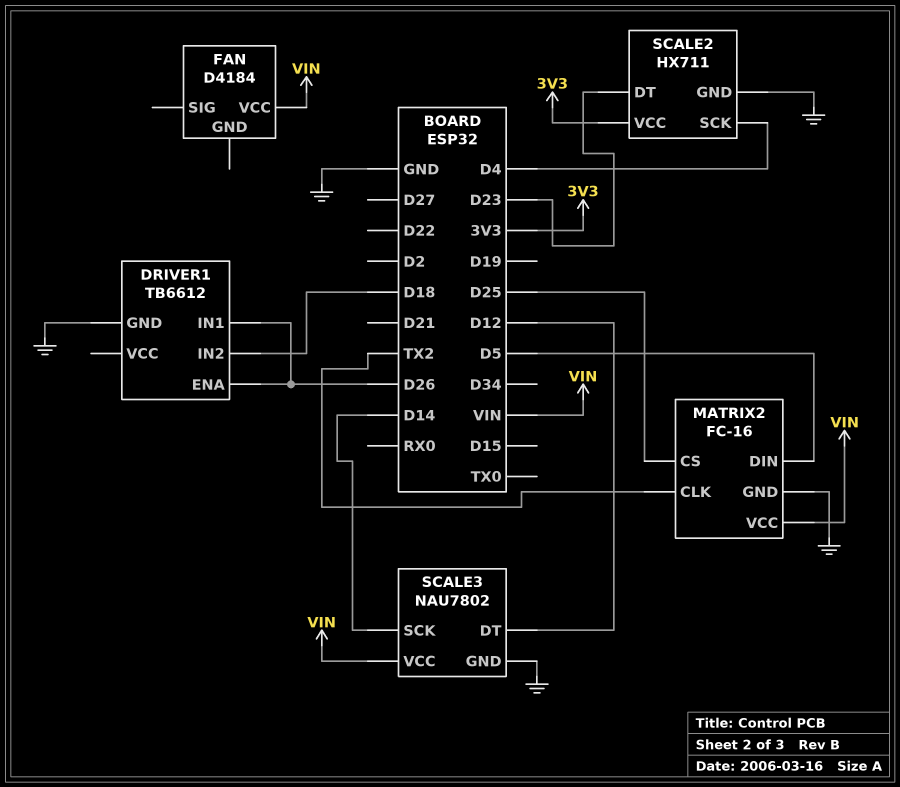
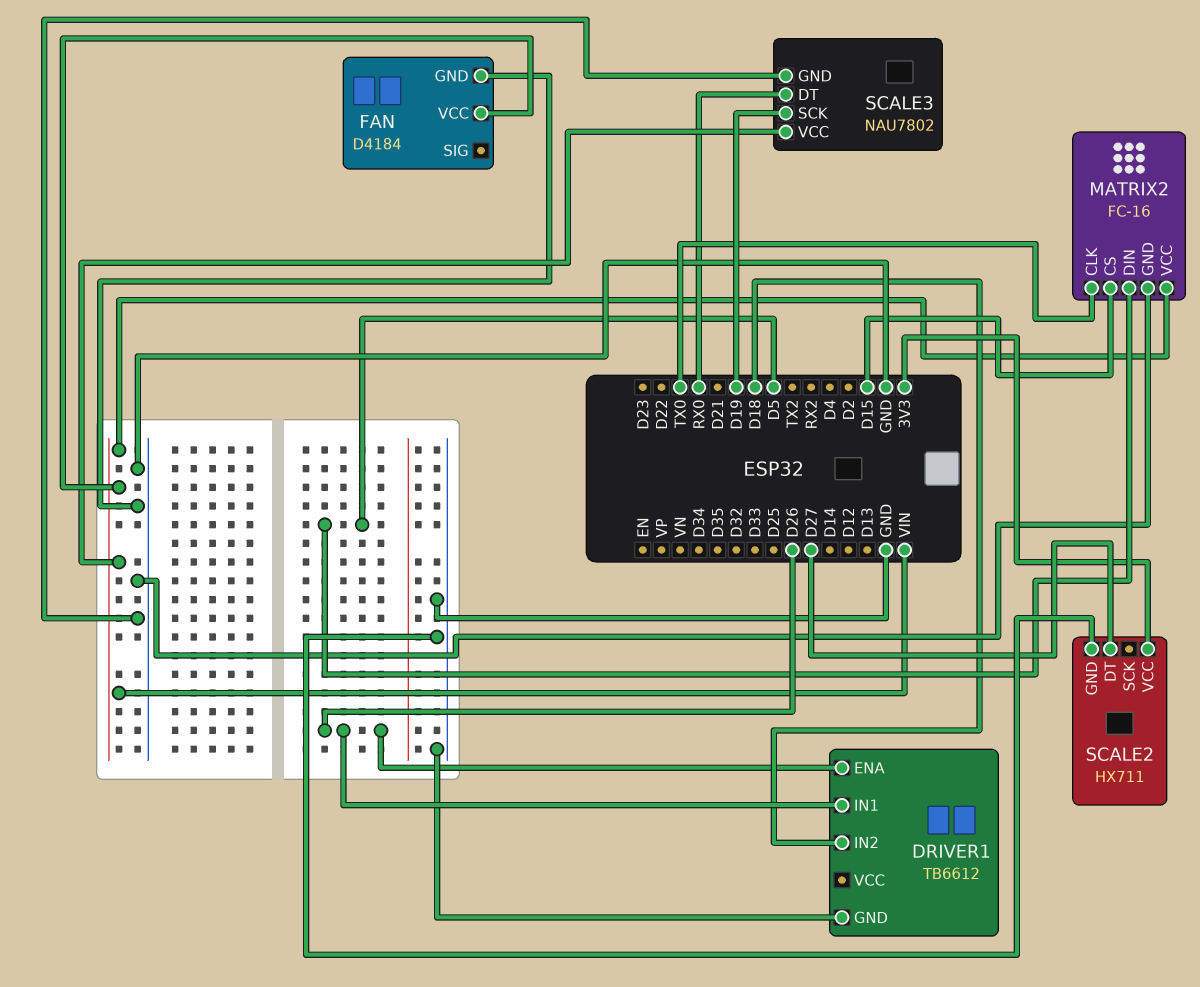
FAN pin GND: none -> GND
MATRIX2 pin CLK: TX2 -> TX0
MATRIX2 pin CS: D25 -> D15
SCALE2 pin DT: D23 -> D27
SCALE2 pin SCK: D4 -> none
SCALE3 pin DT: D12 -> RX0
SCALE3 pin SCK: D14 -> D19

